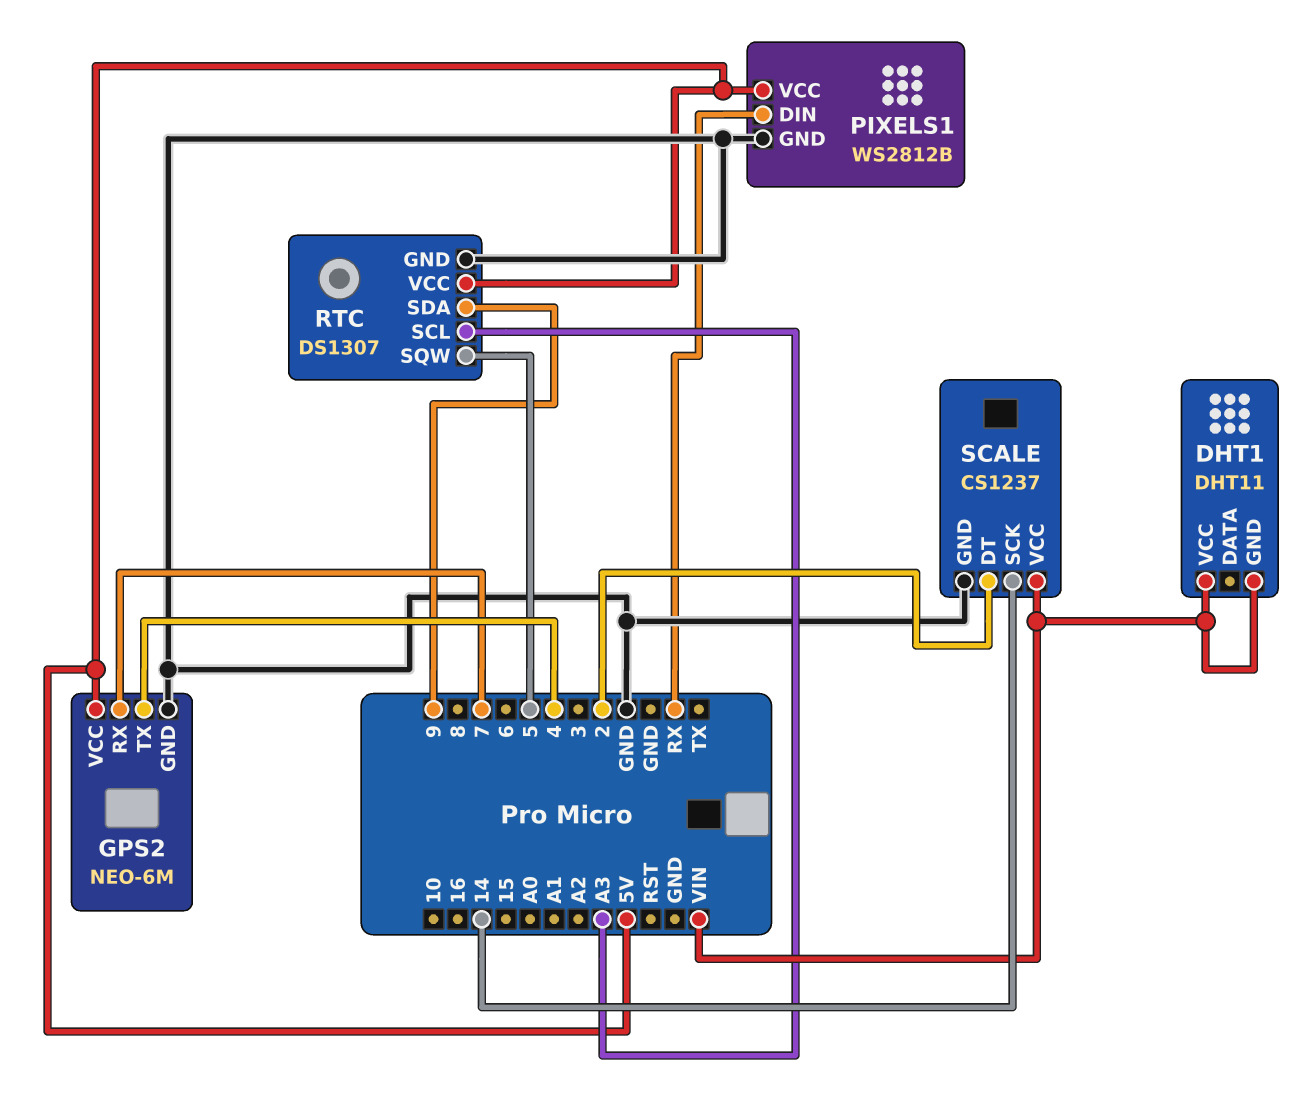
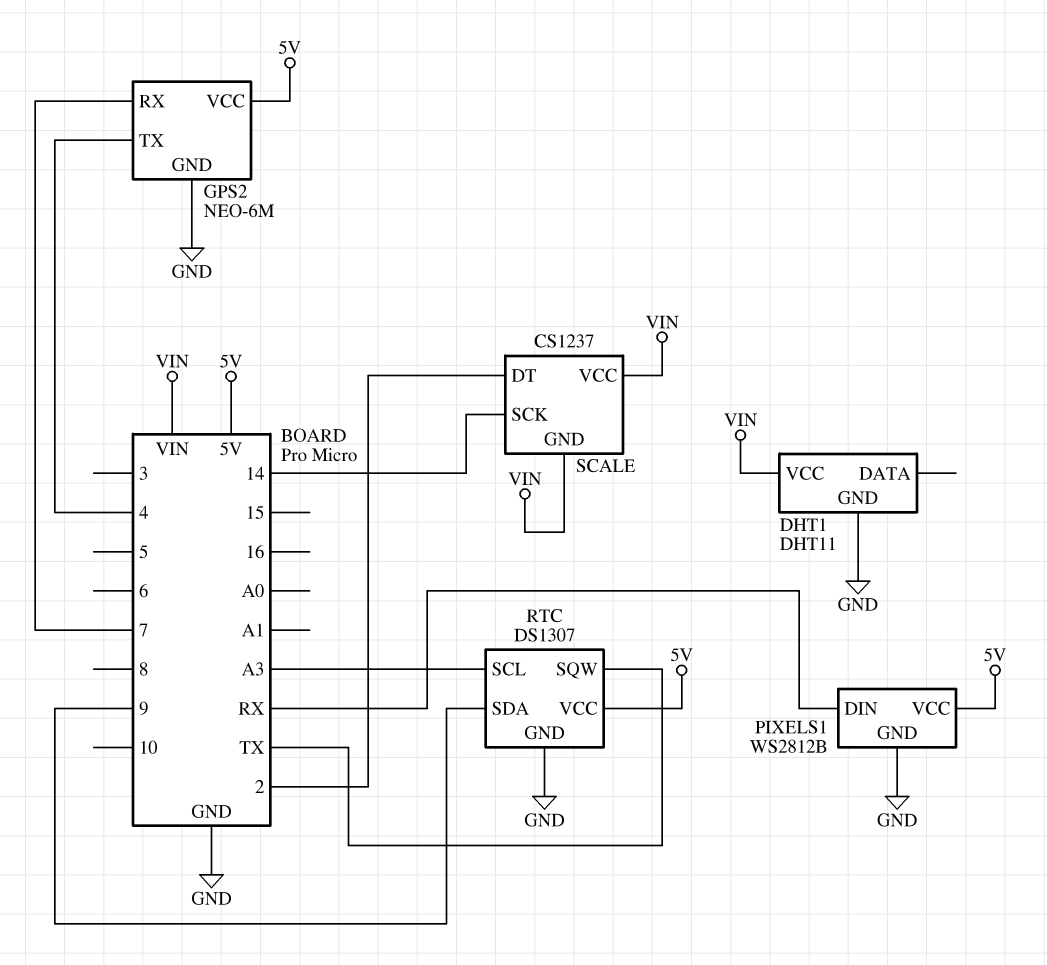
DHT1 pin GND: VIN -> GND
RTC pin SQW: 5 -> TX
SCALE pin GND: GND -> VIN

